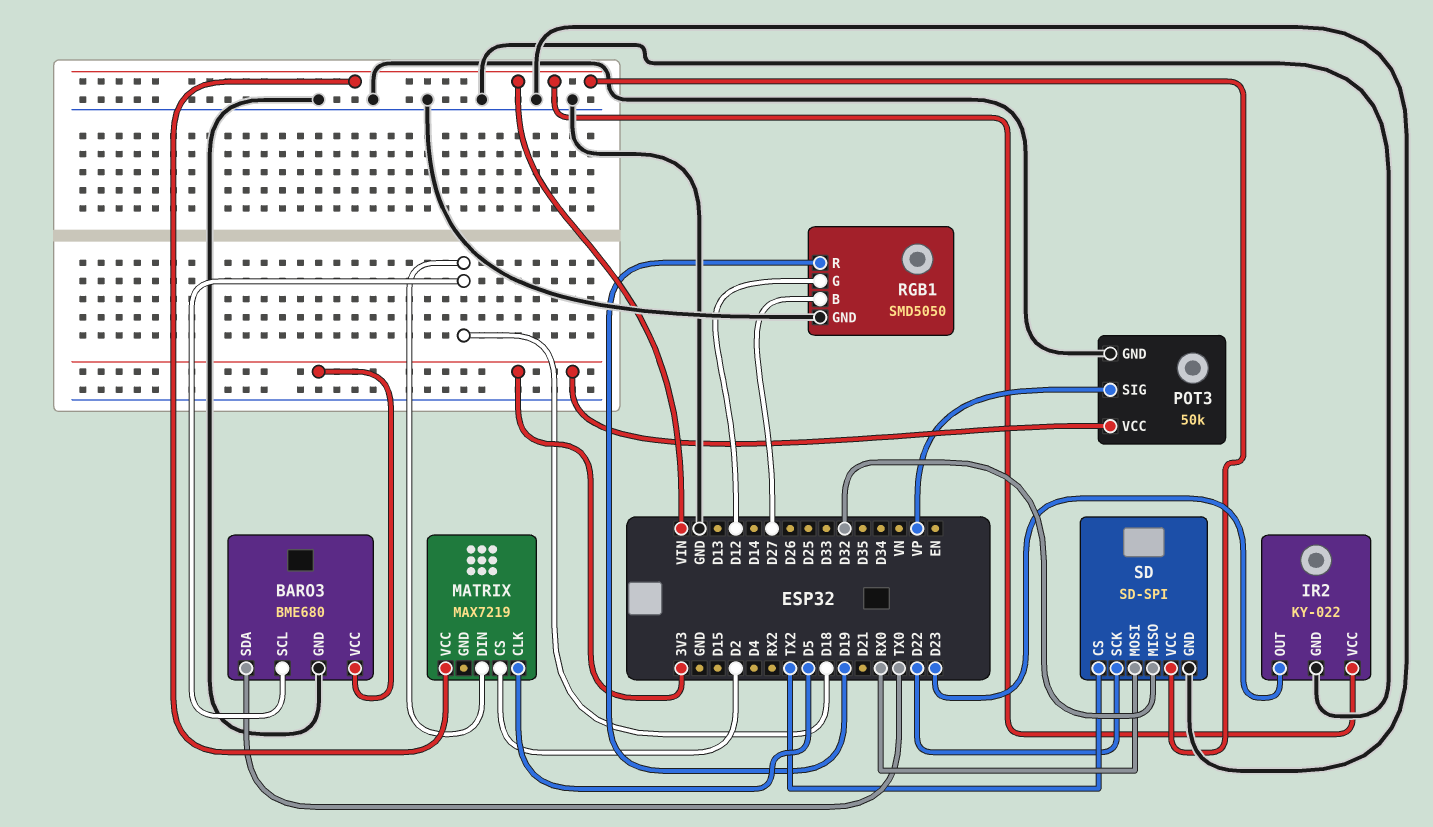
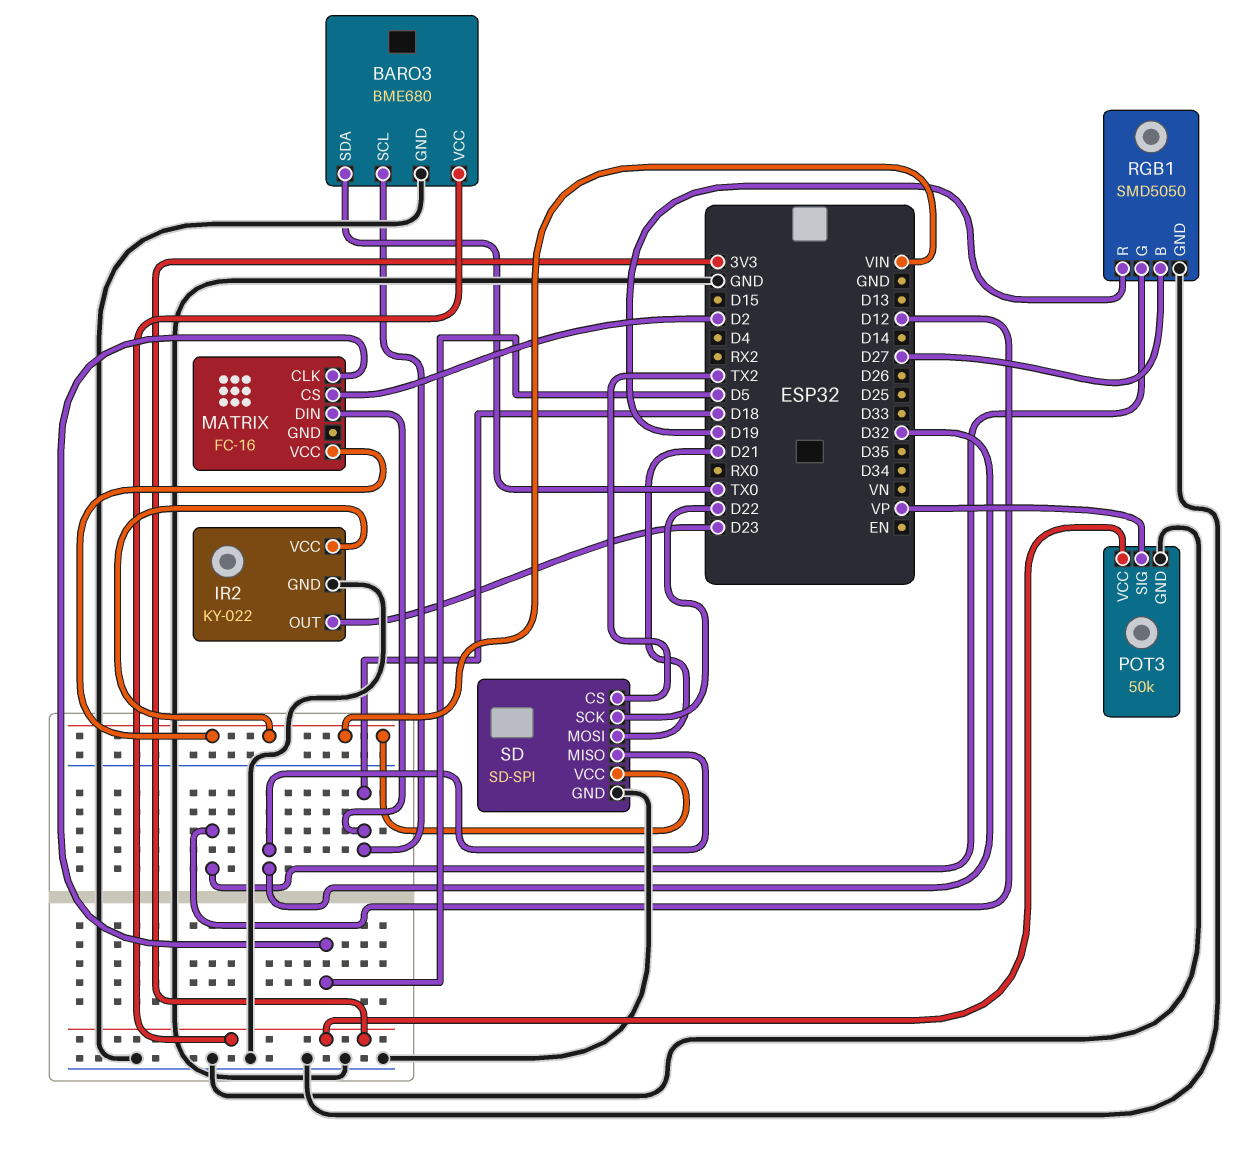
MATRIX: MAX7219 -> FC-16
SD pin MOSI: RX0 -> D21

